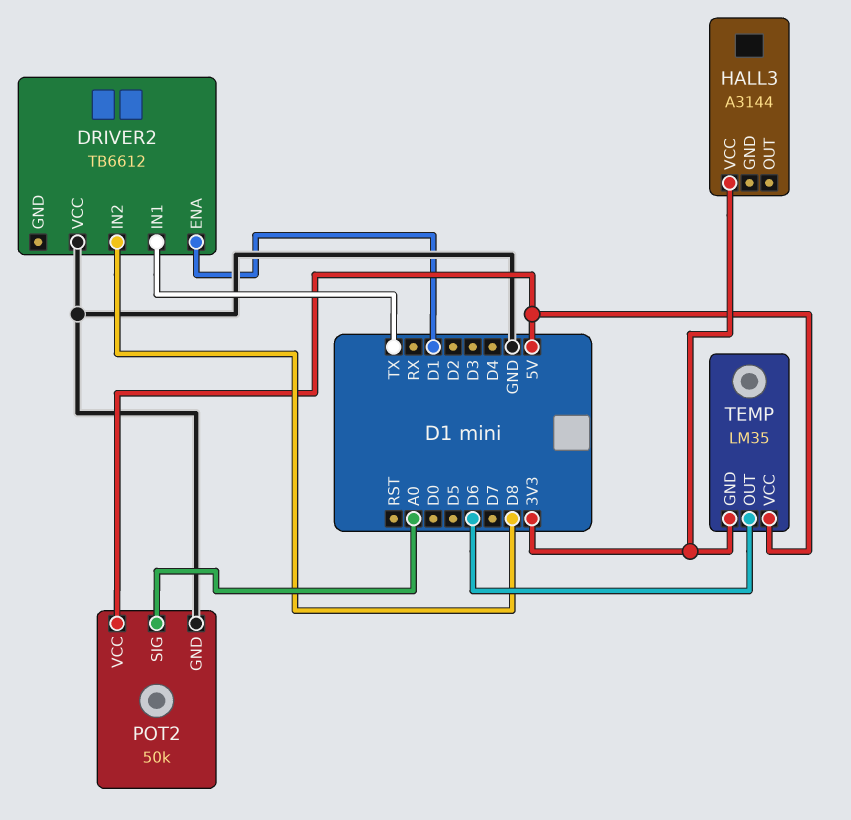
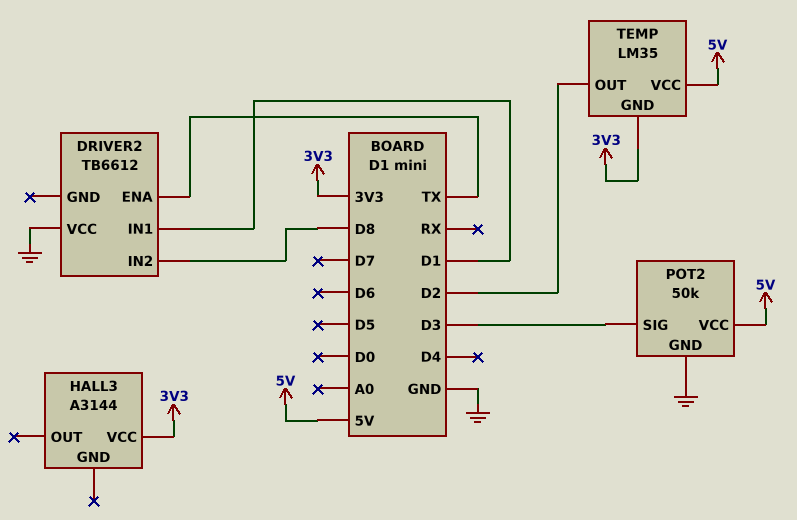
DRIVER2 pin ENA: D1 -> TX
DRIVER2 pin IN1: TX -> D1
POT2 pin SIG: A0 -> D3
TEMP pin OUT: D6 -> D2

